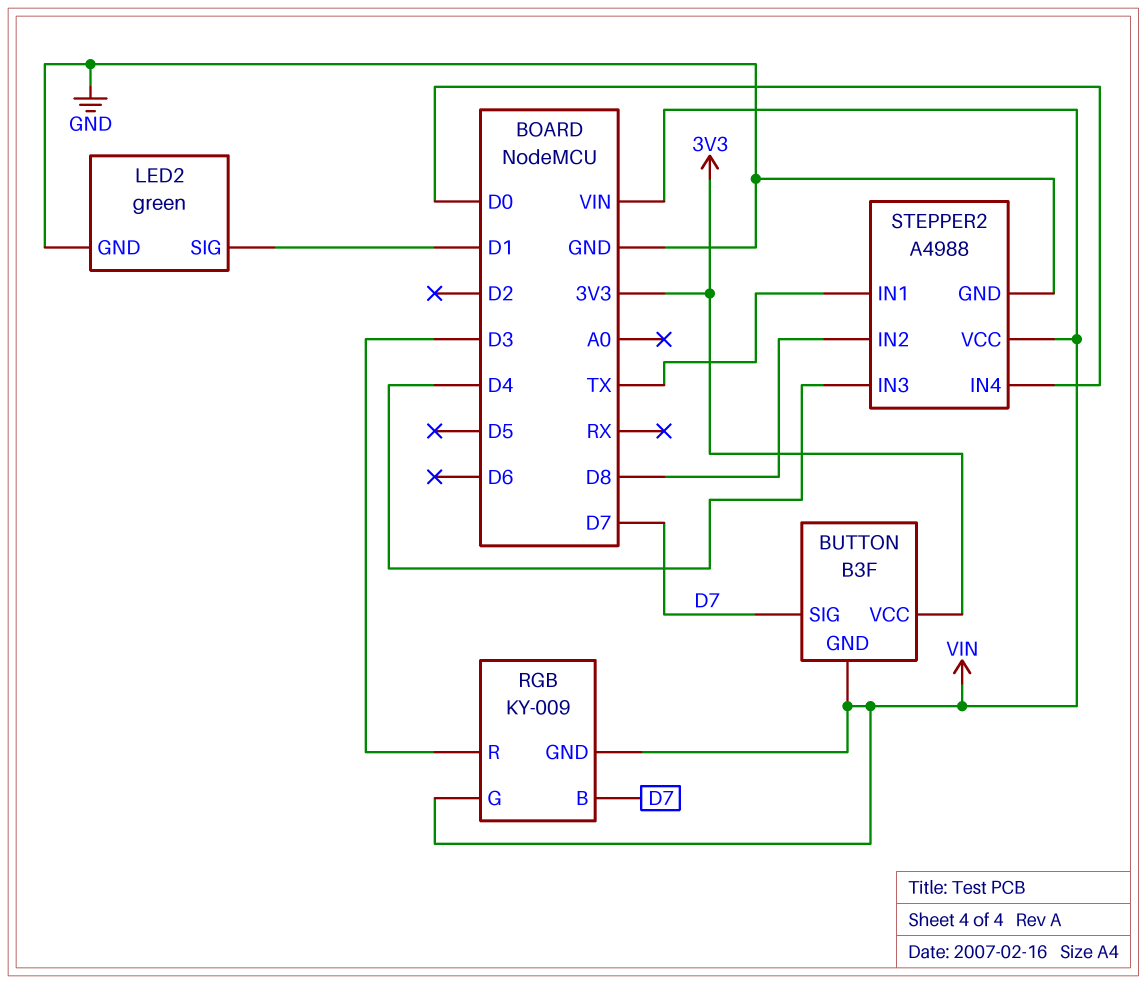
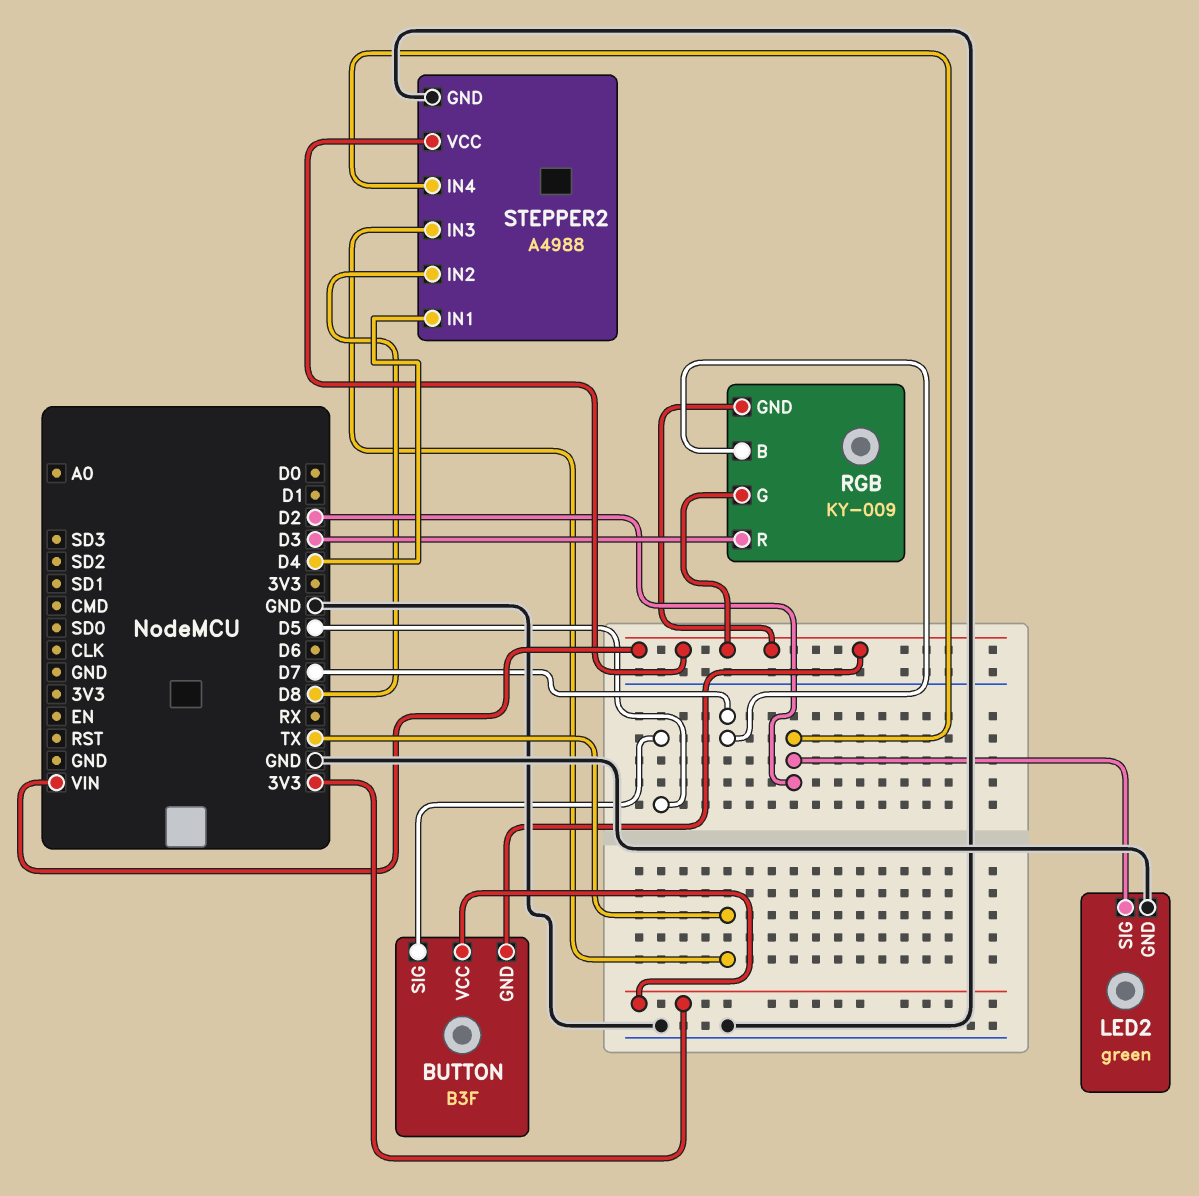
BUTTON pin SIG: D7 -> D5
LED2 pin SIG: D1 -> D2
STEPPER2 pin IN1: TX -> D4
STEPPER2 pin IN3: D4 -> TX
STEPPER2 pin IN4: D0 -> D2

